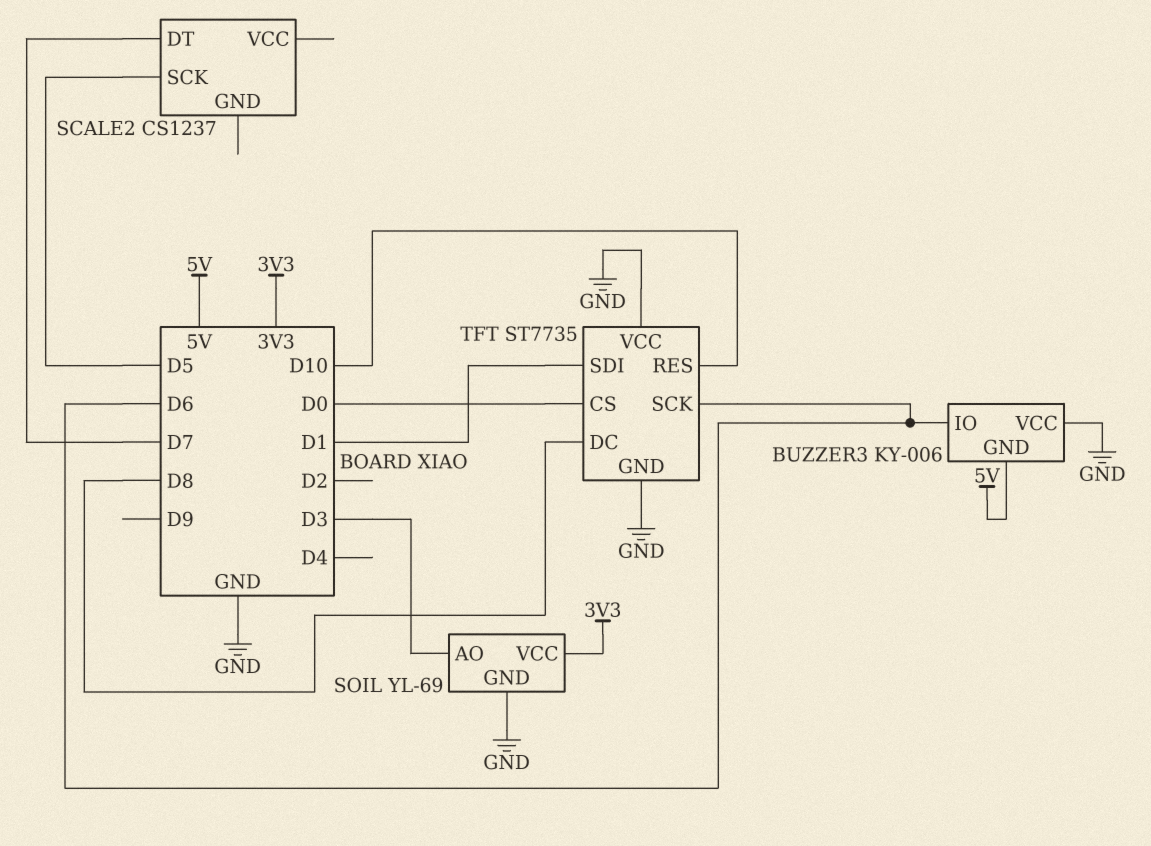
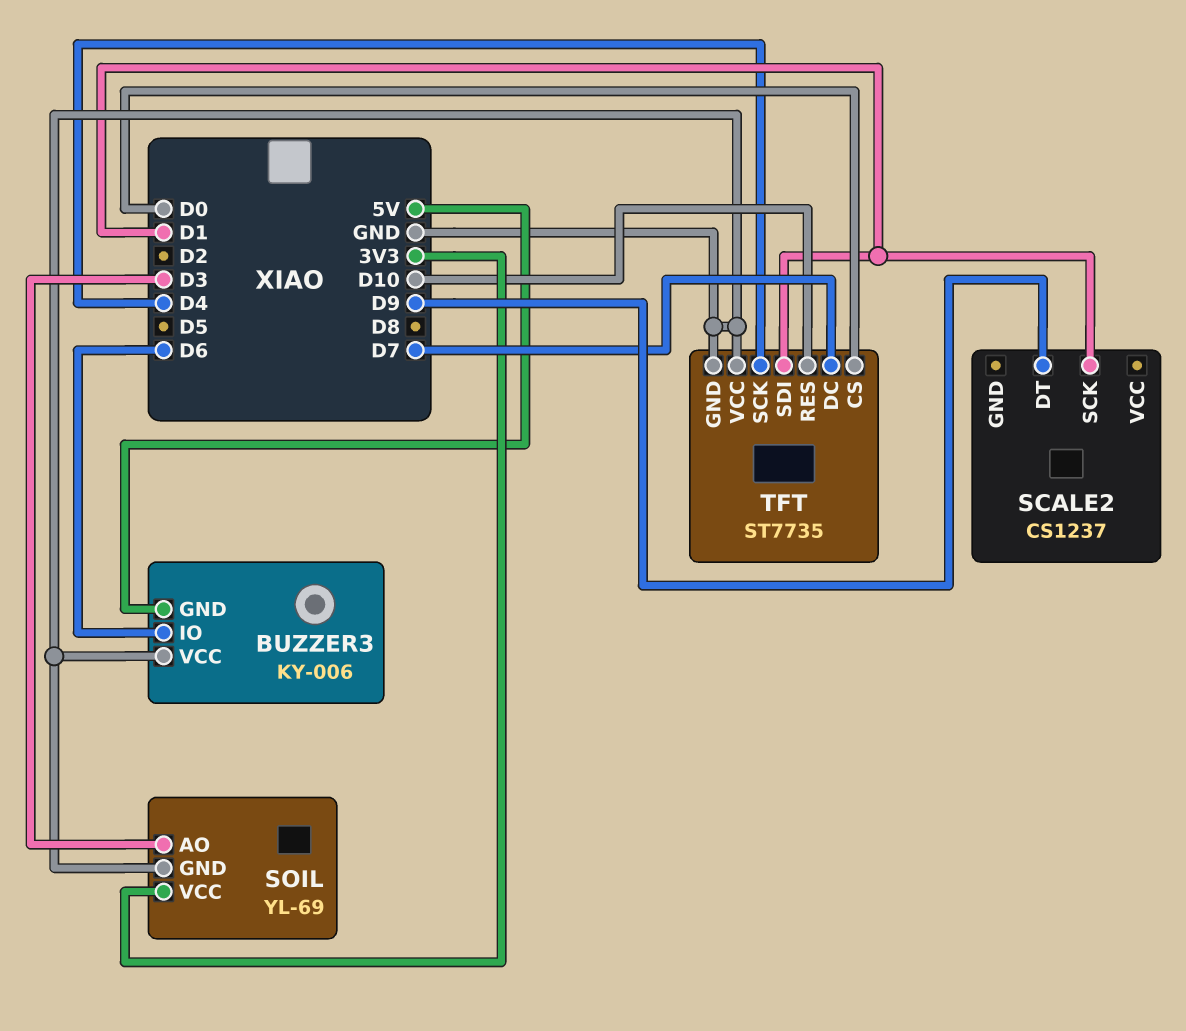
SCALE2 pin DT: D7 -> D9
SCALE2 pin SCK: D5 -> D1
TFT pin DC: D8 -> D7
TFT pin SCK: D6 -> D4

